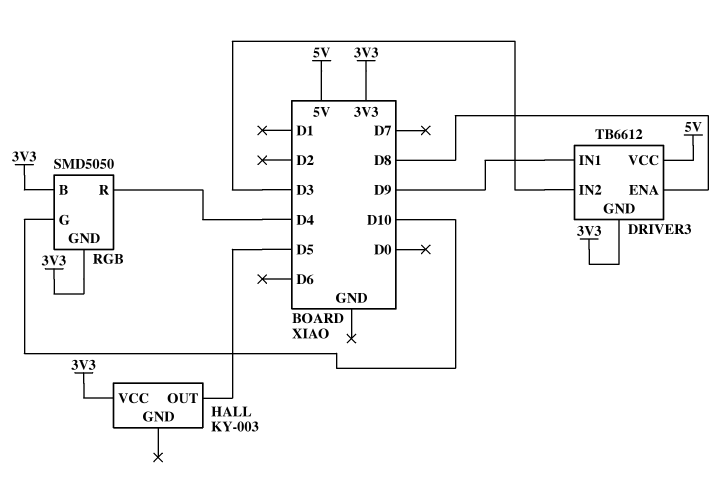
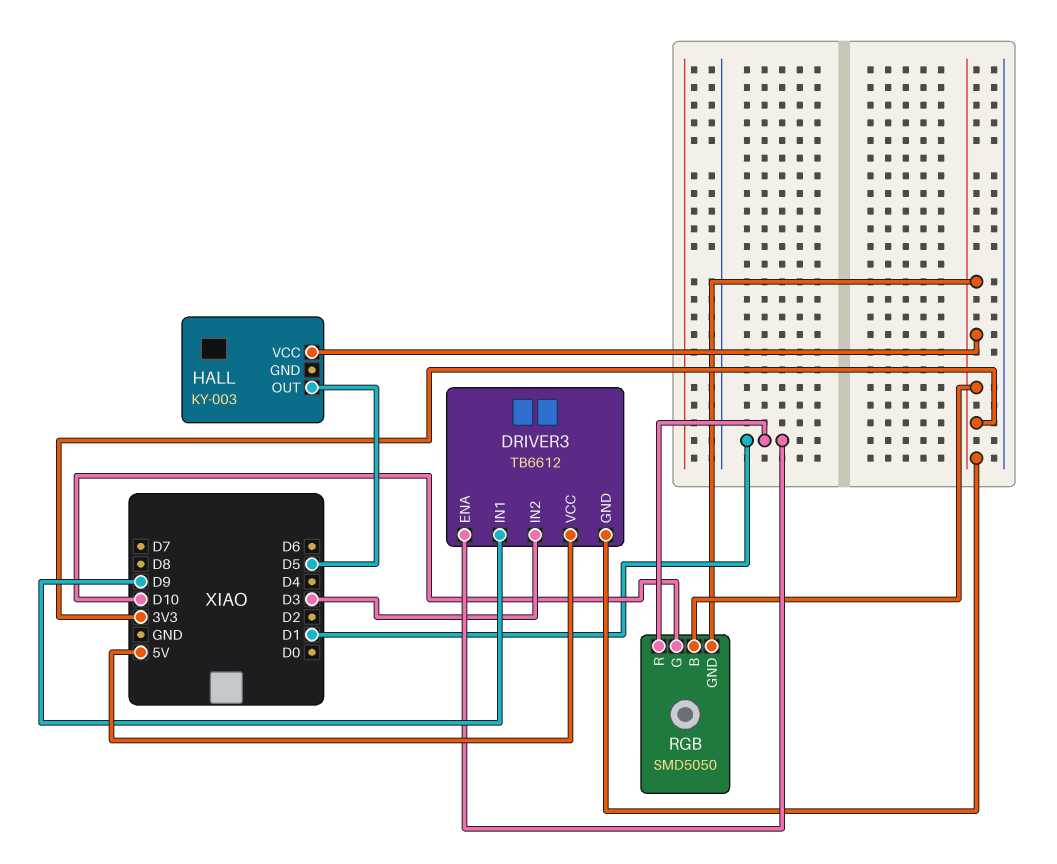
DRIVER3 pin ENA: D8 -> D1
RGB pin R: D4 -> D1

